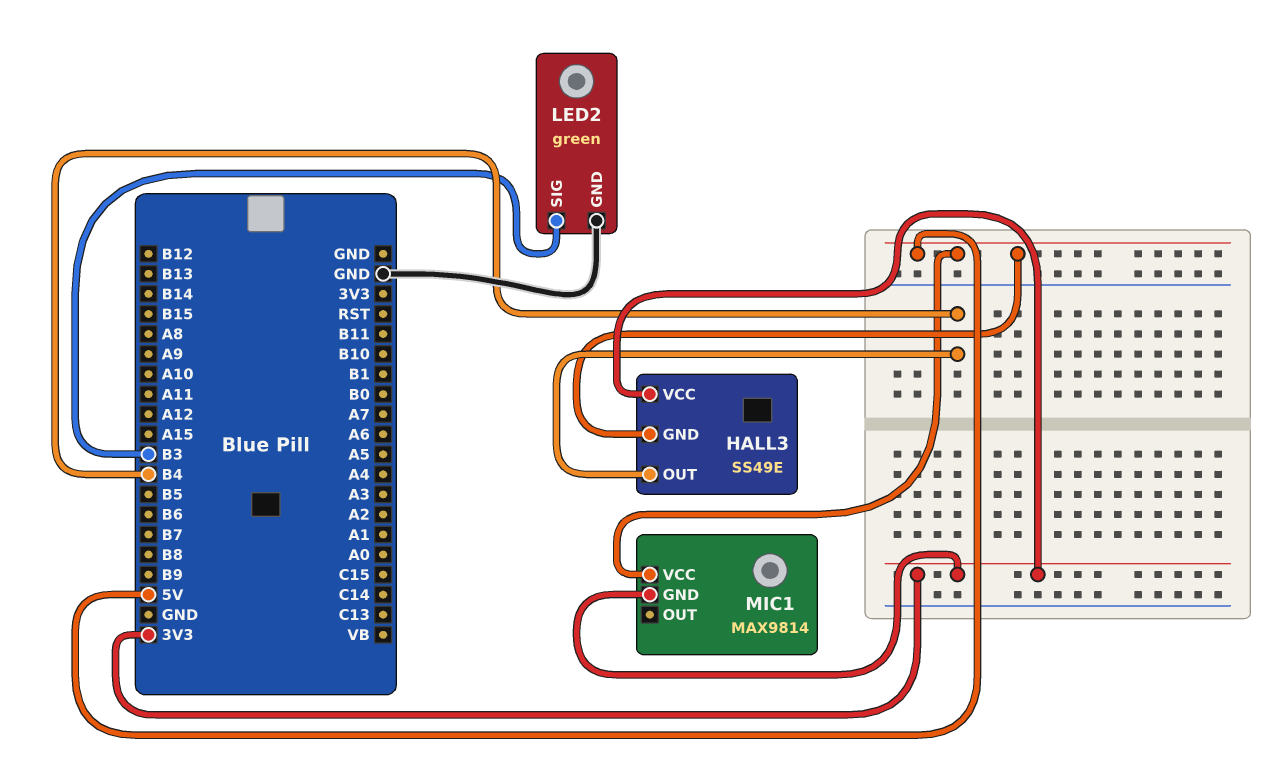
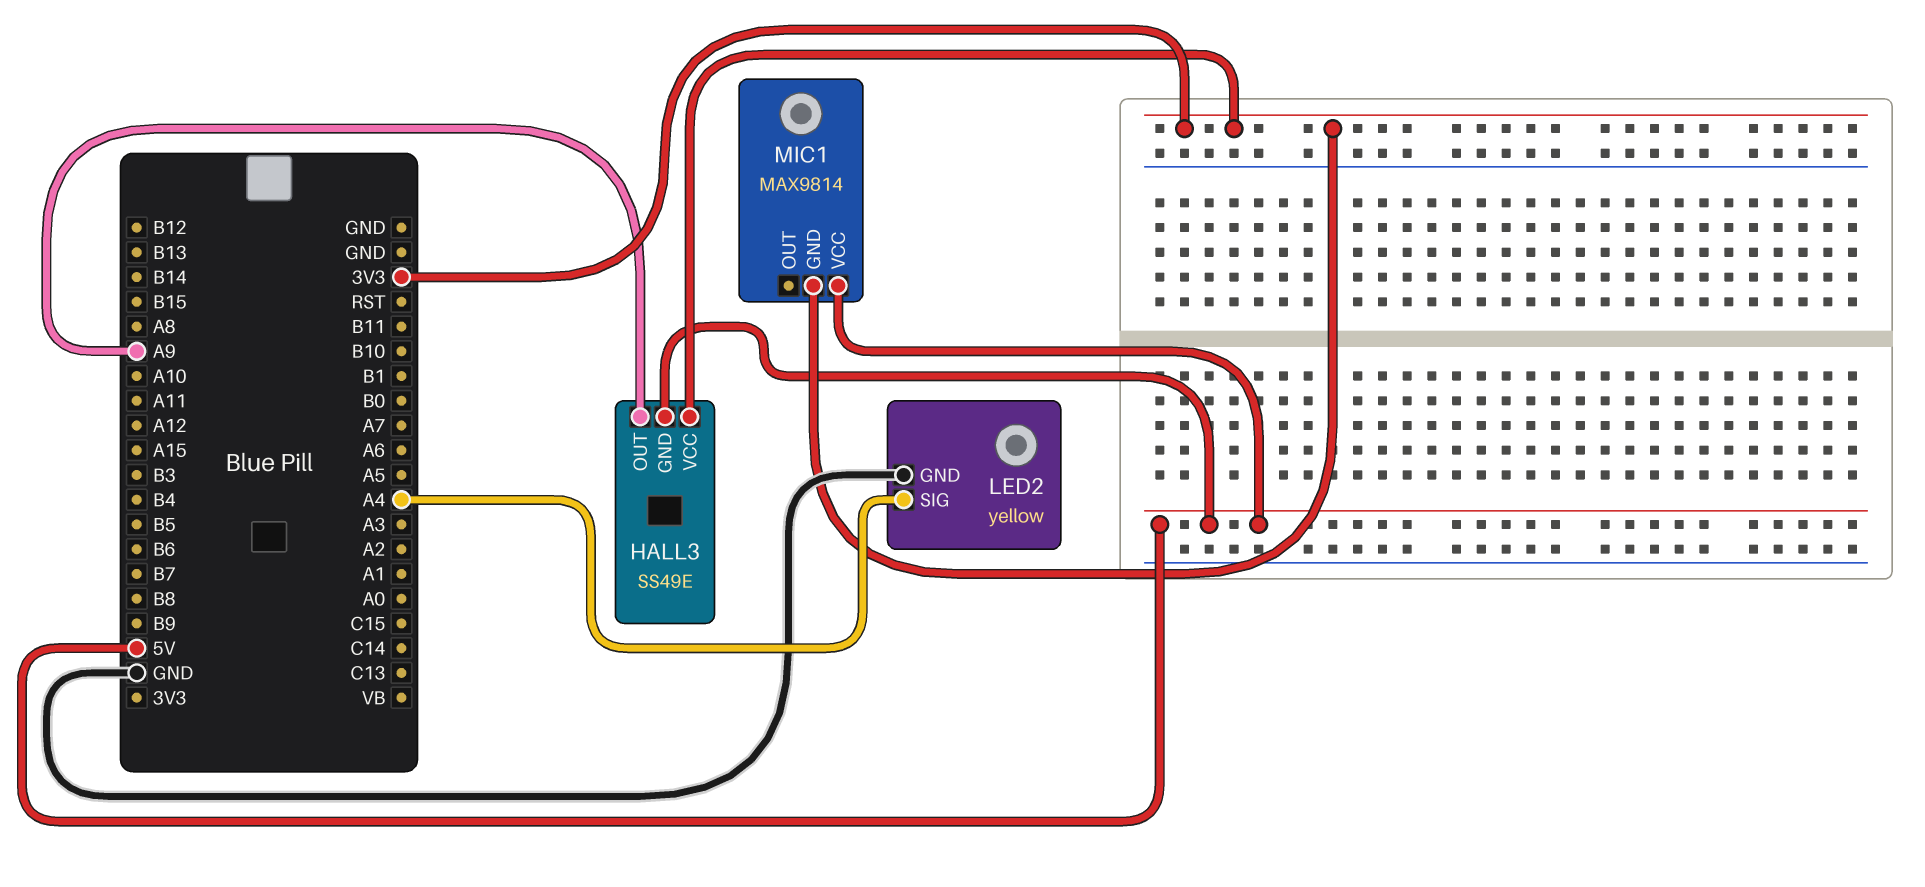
HALL3 pin OUT: B4 -> A9
LED2: green -> yellow
LED2 pin SIG: B3 -> A4

